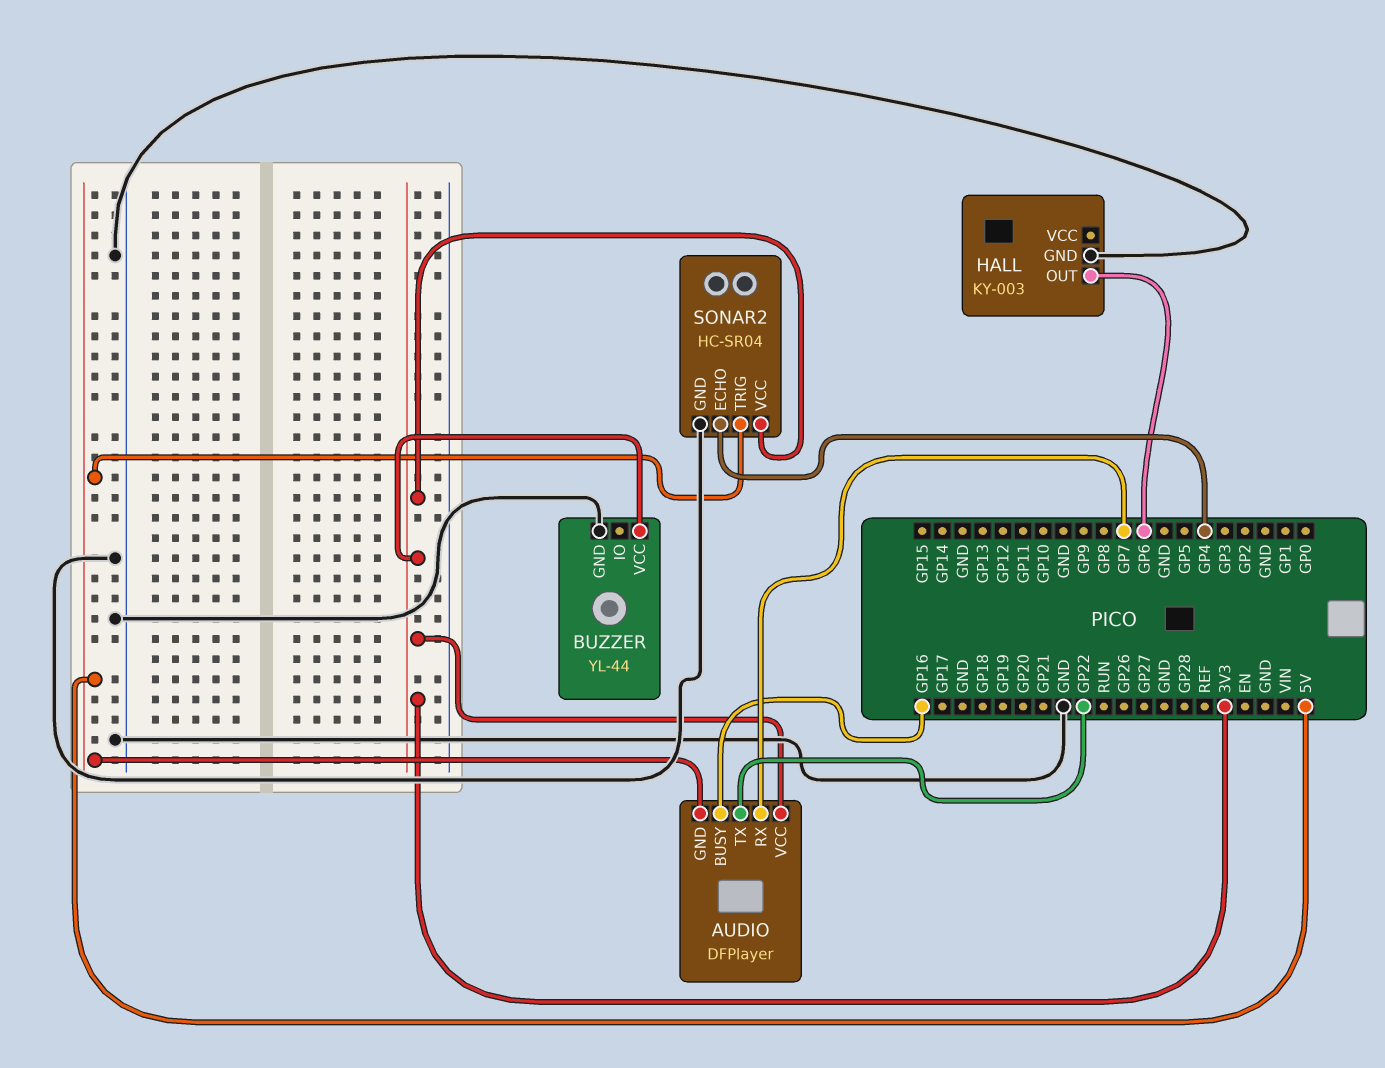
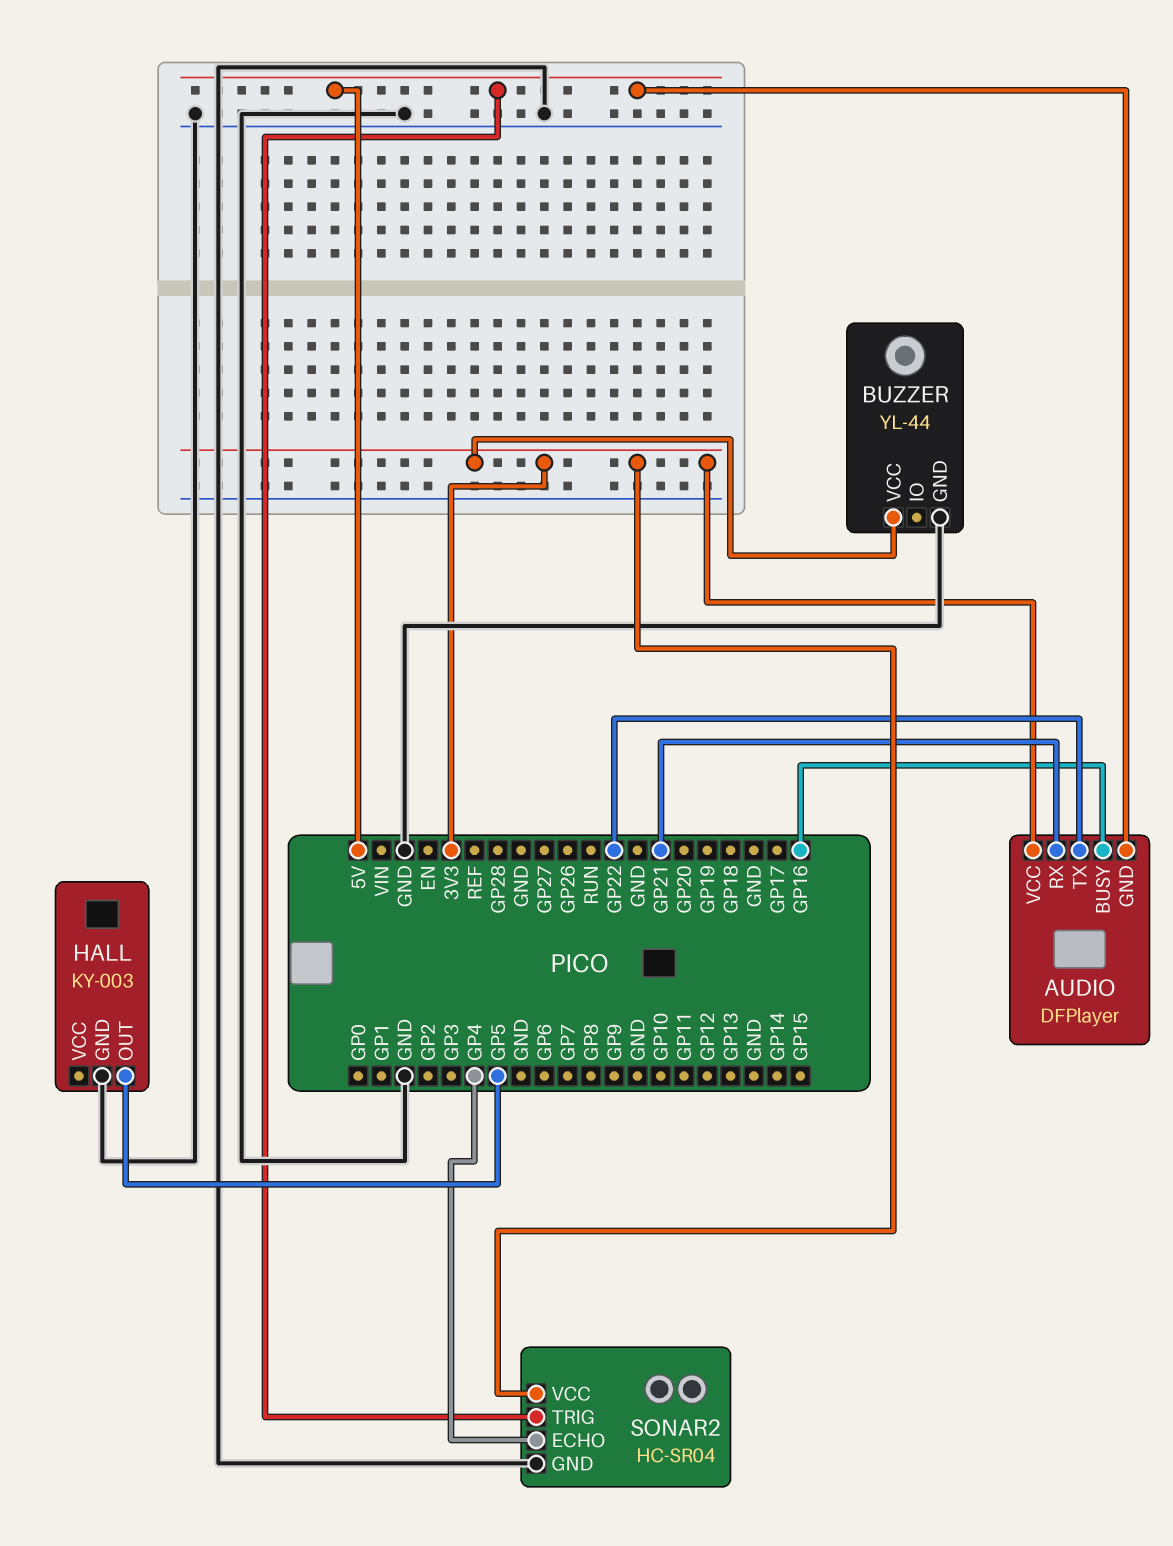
AUDIO pin RX: GP7 -> GP21
HALL pin OUT: GP6 -> GP5

